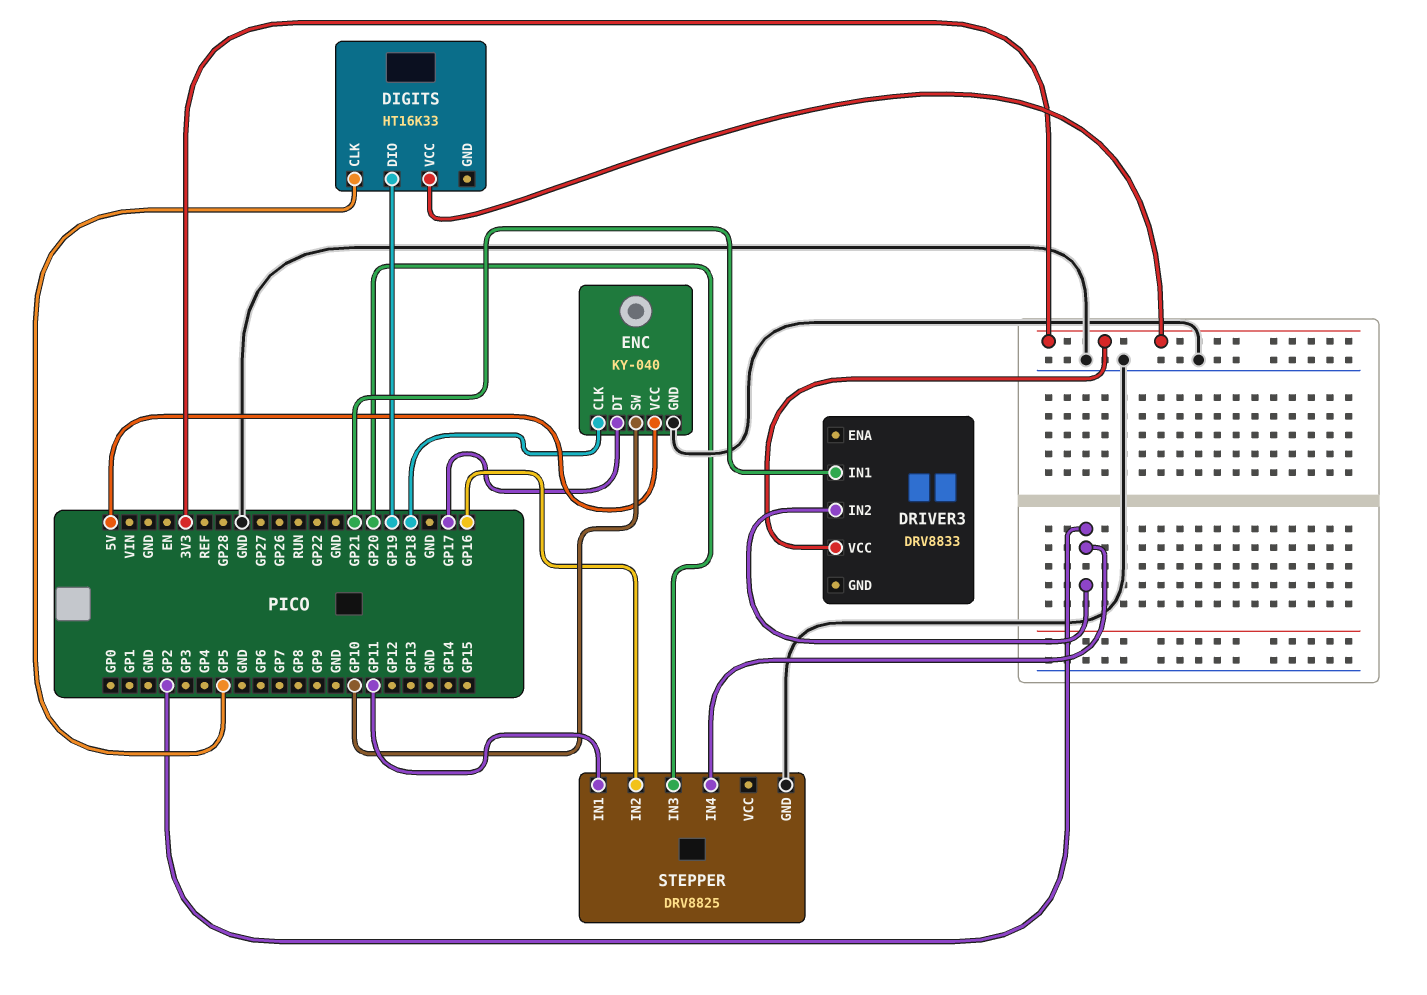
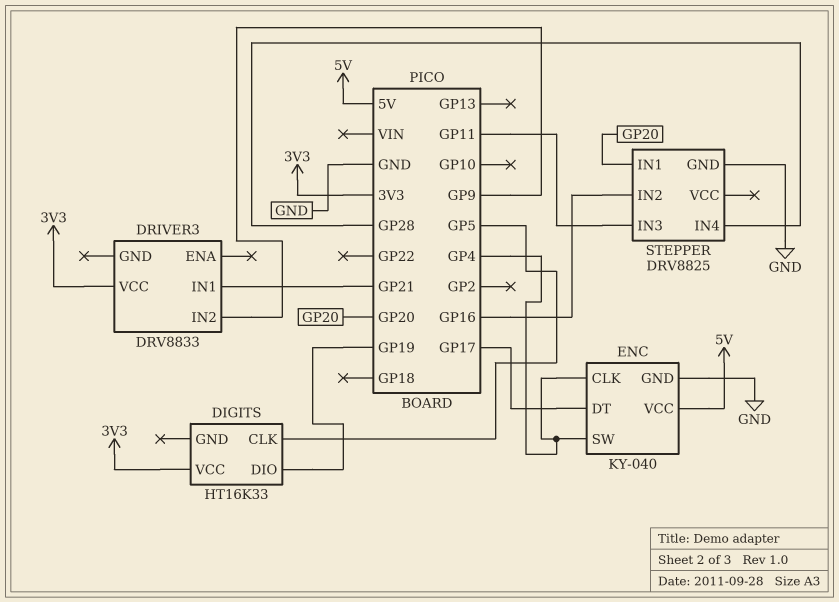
DRIVER3 pin IN2: GP2 -> GP9
ENC pin CLK: GP18 -> GP4
ENC pin SW: GP10 -> GP4
STEPPER pin IN1: GP11 -> GP20
STEPPER pin IN3: GP20 -> GP11
STEPPER pin IN4: GP2 -> GP28

